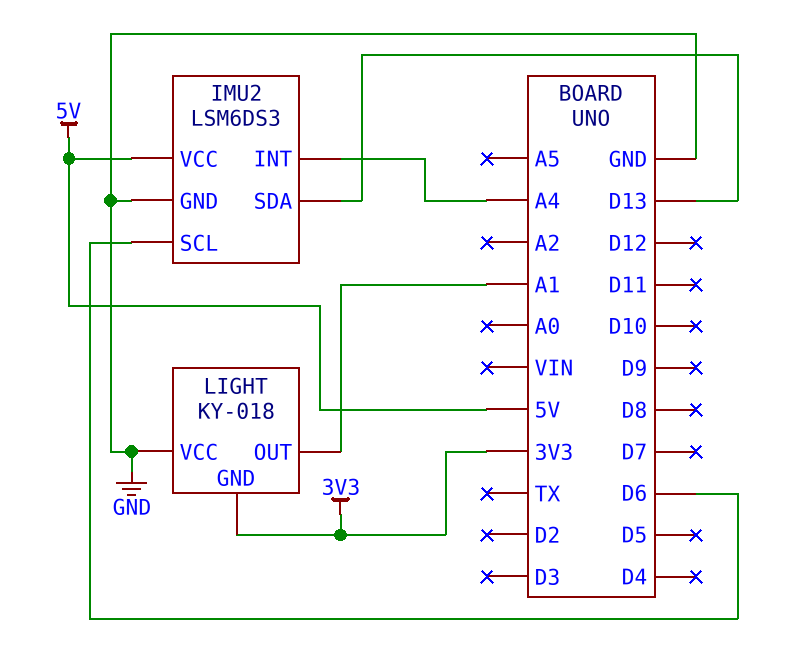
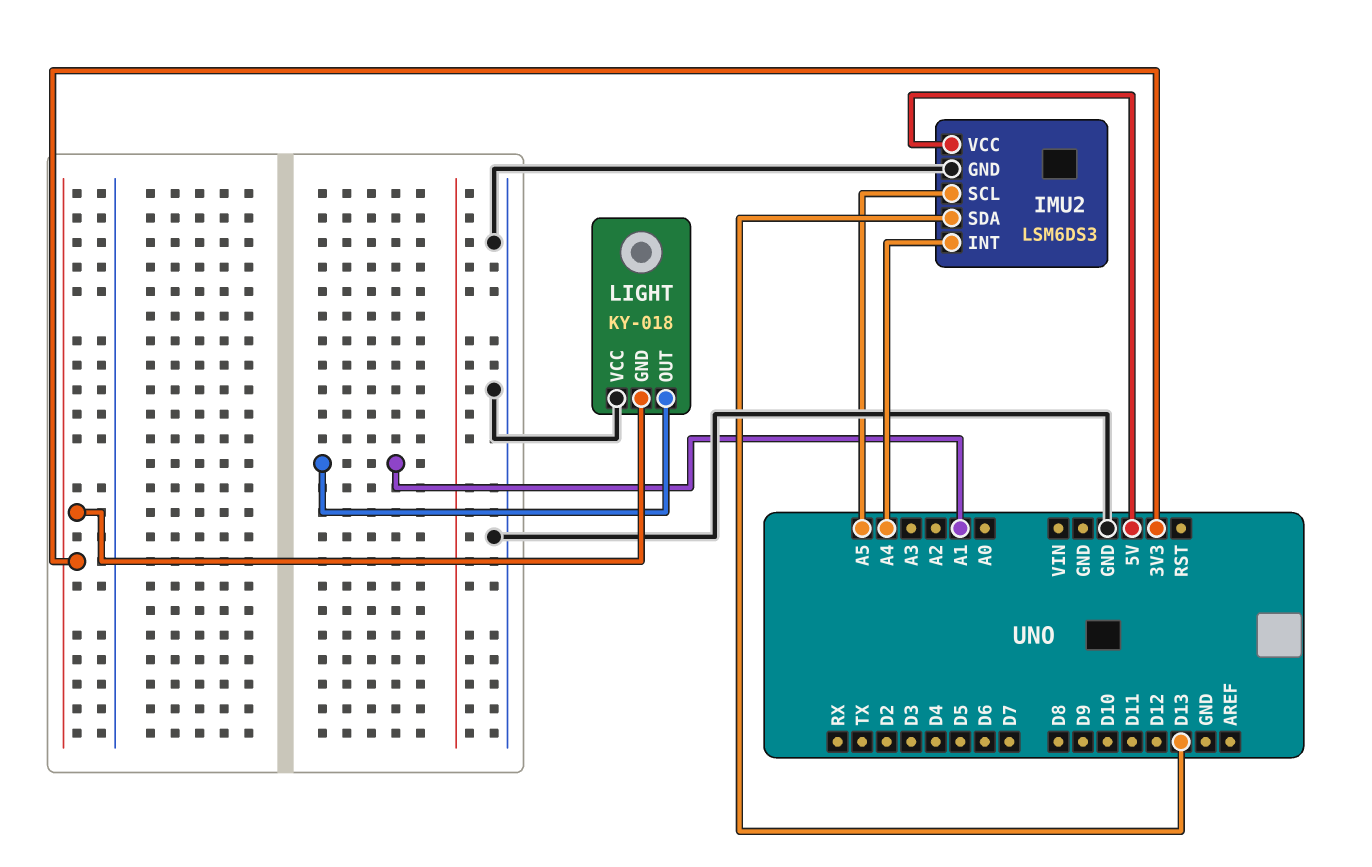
IMU2 pin SCL: D6 -> A5

